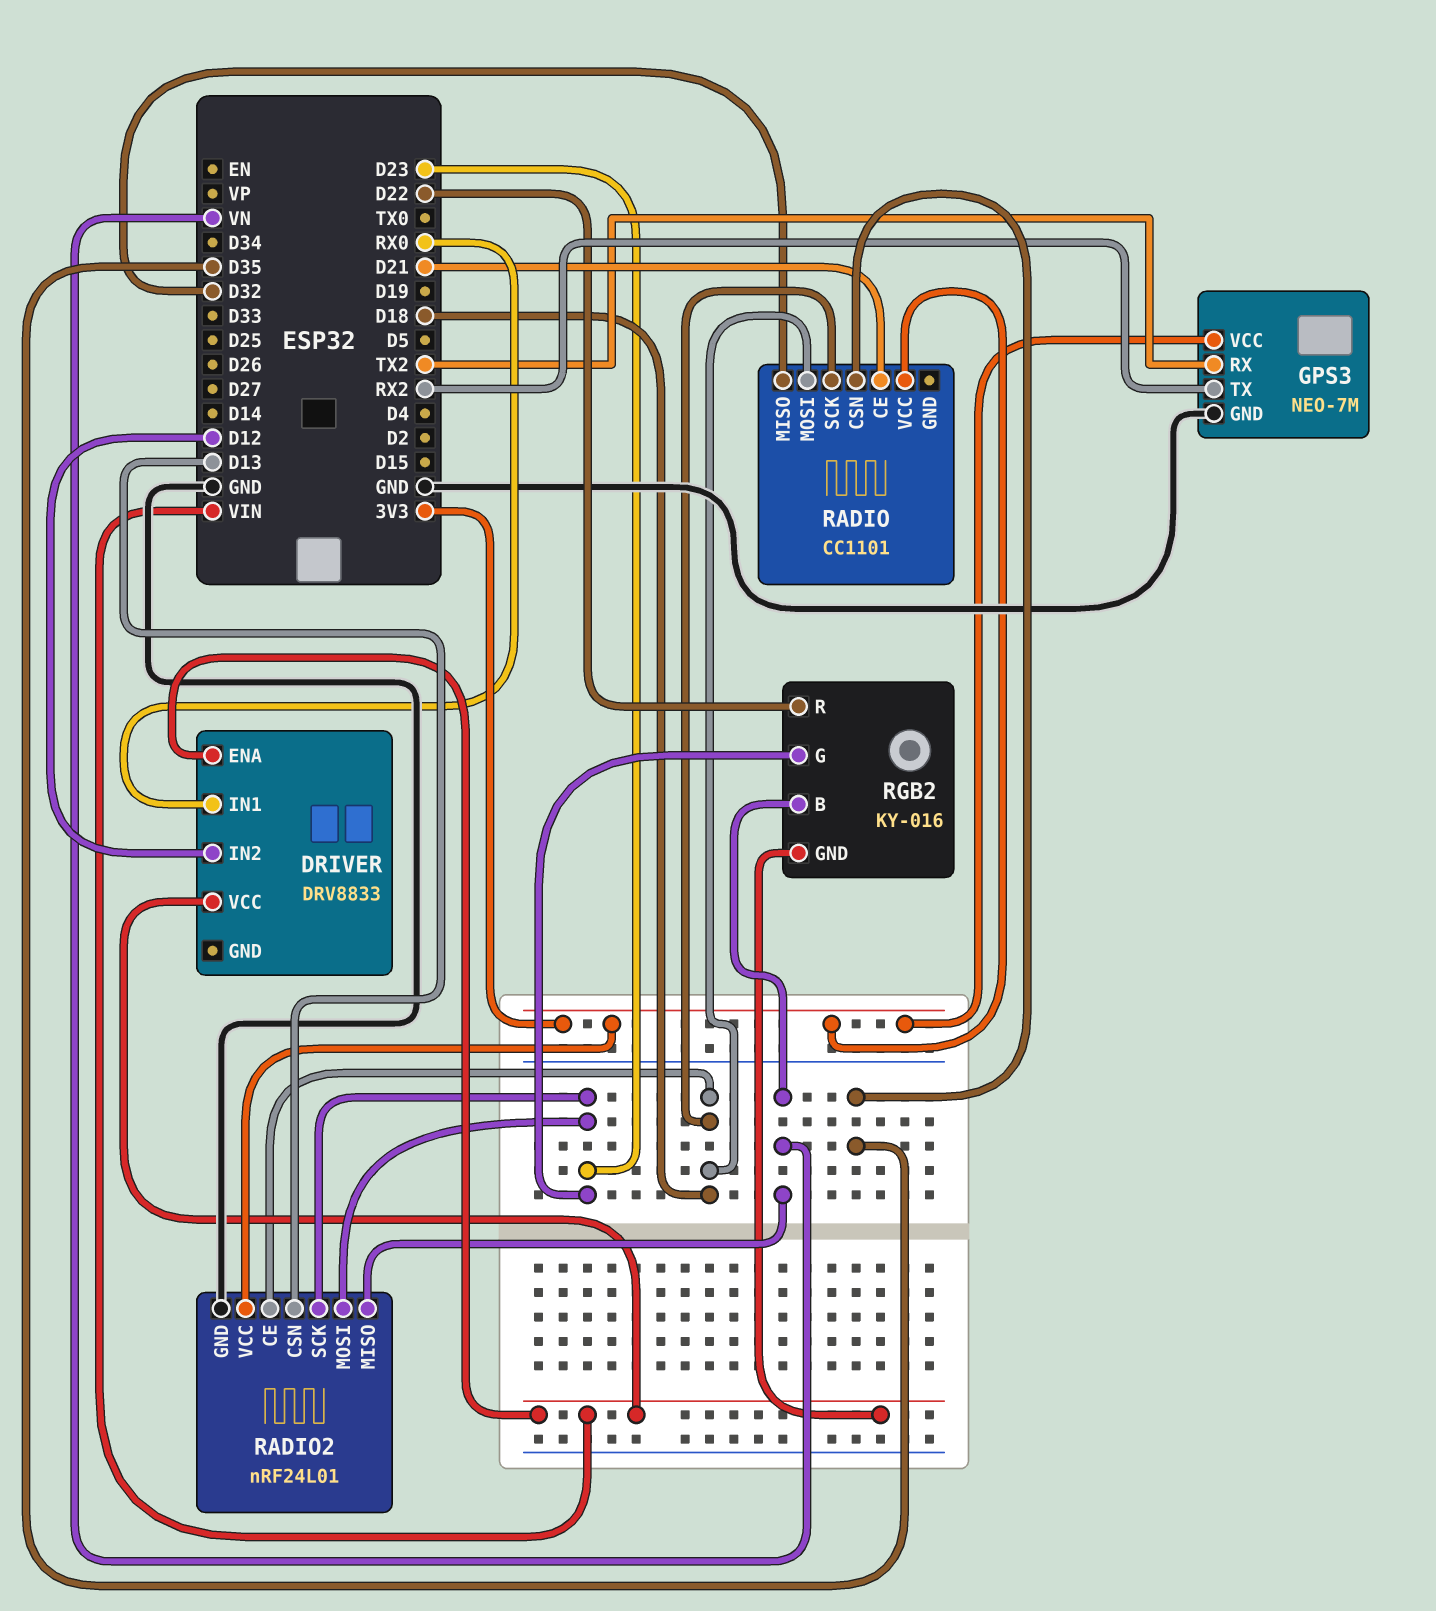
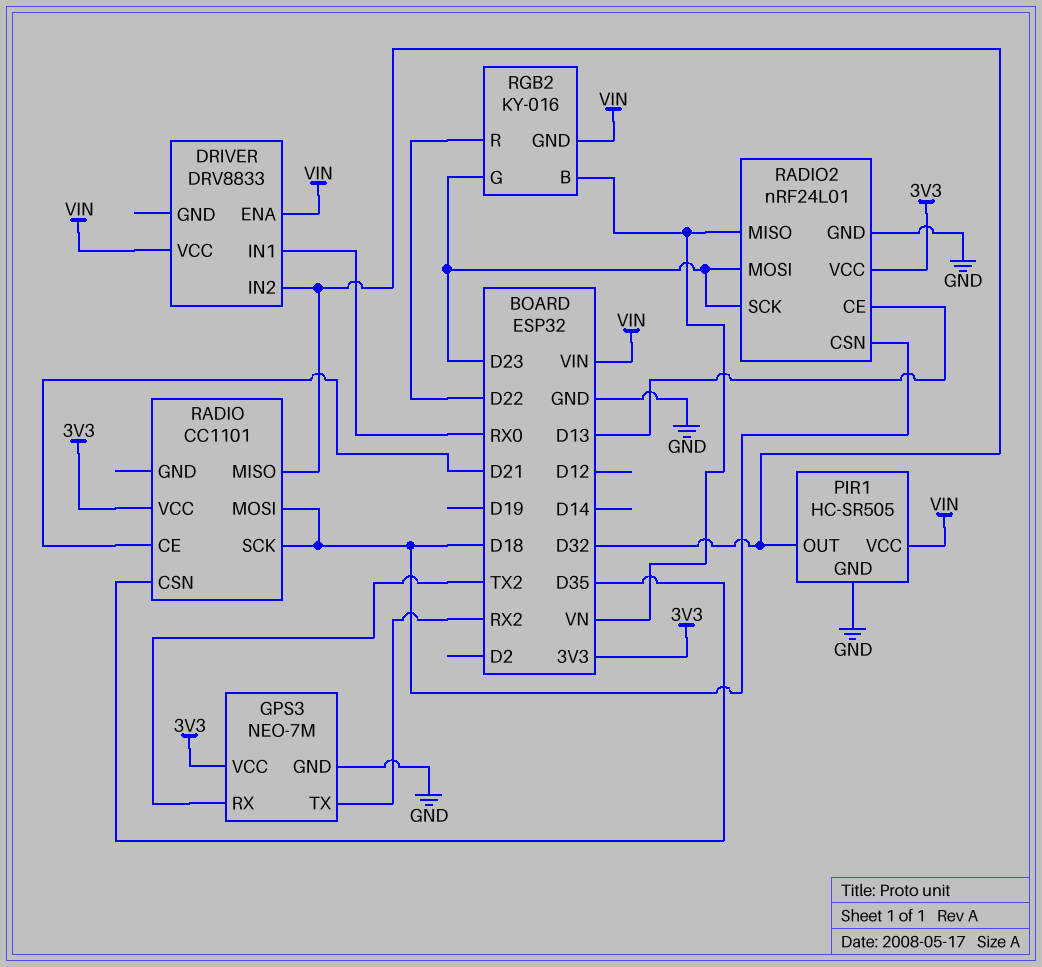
DRIVER pin IN2: D12 -> D32
PIR1: none -> HC-SR505
PIR1 pin GND: none -> GND
PIR1 pin OUT: none -> D32
PIR1 pin VCC: none -> VIN
RADIO2 pin CE: D18 -> D13
RADIO2 pin CSN: D13 -> D18

